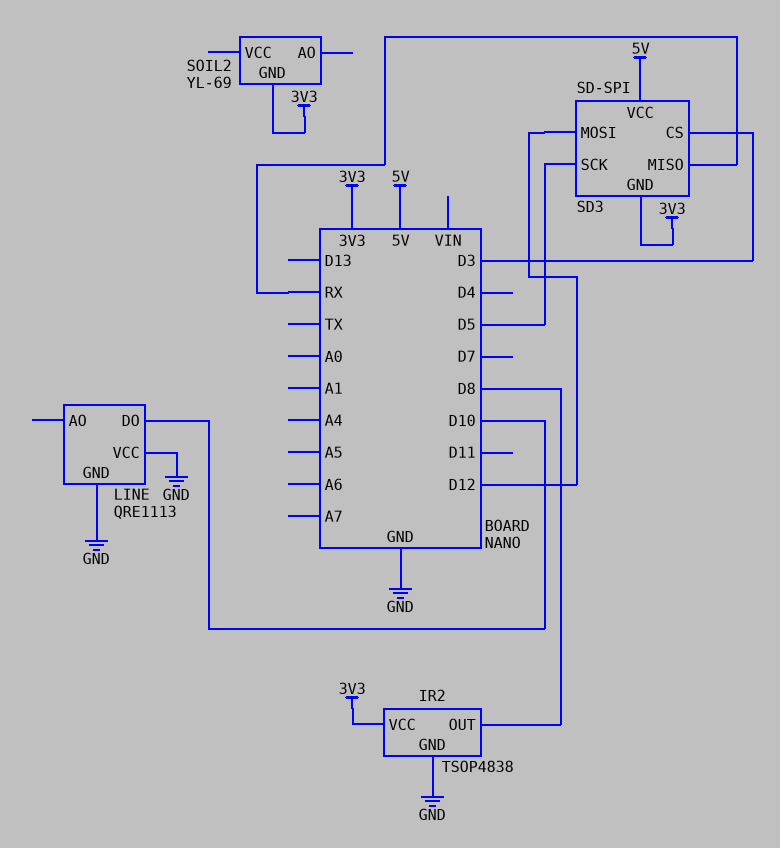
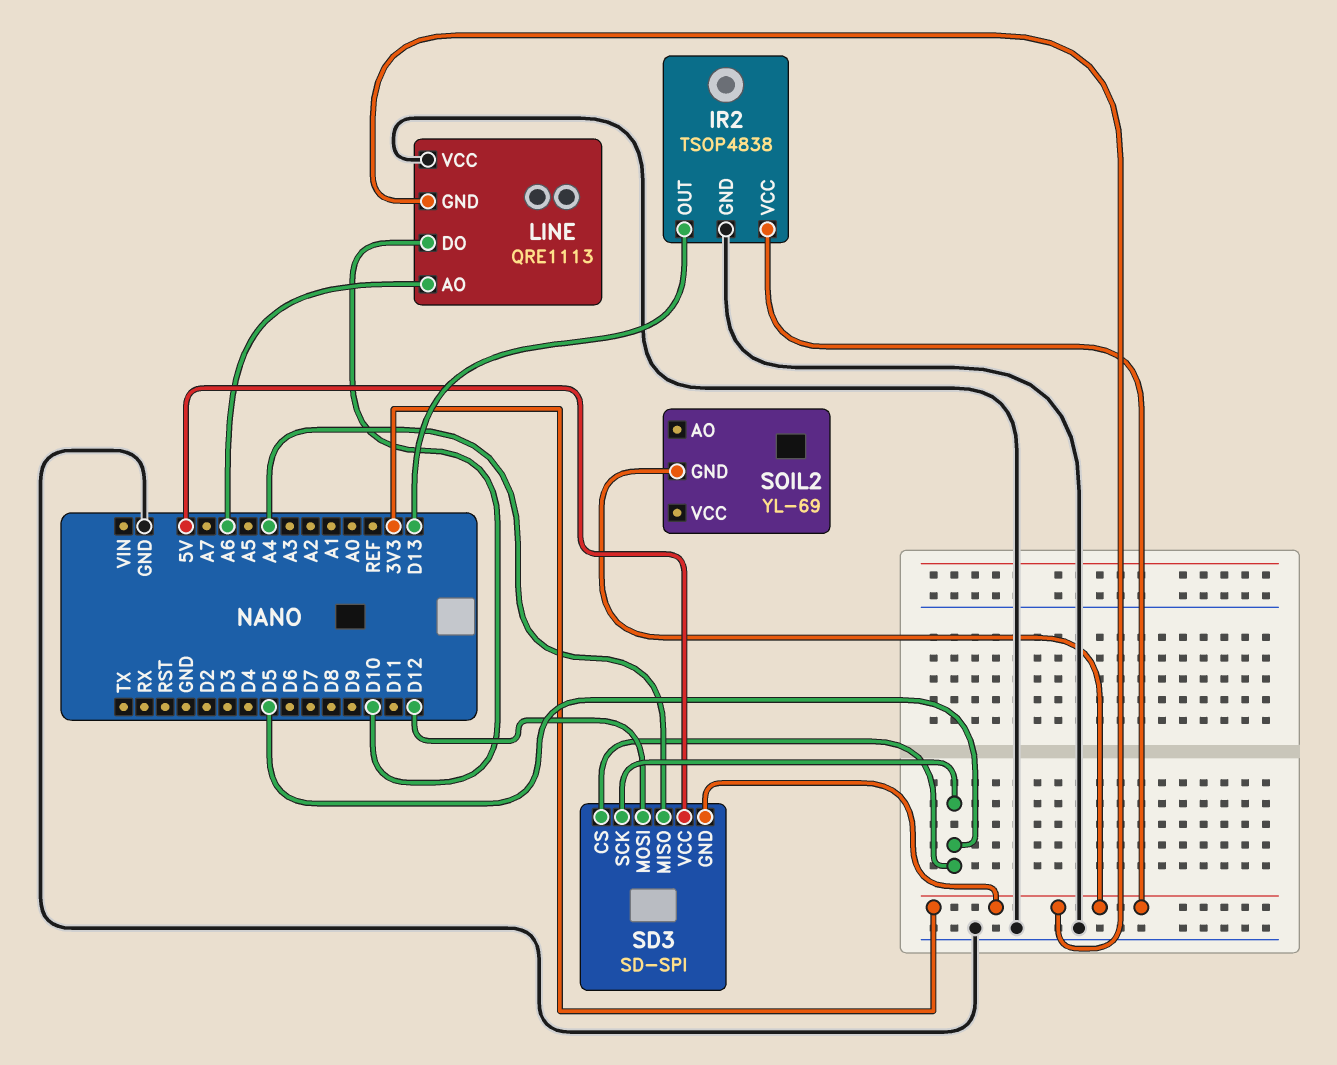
IR2 pin OUT: D8 -> D13
LINE pin AO: none -> A6
LINE pin GND: GND -> 3V3
SD3 pin CS: D3 -> D5
SD3 pin MISO: RX -> A4

